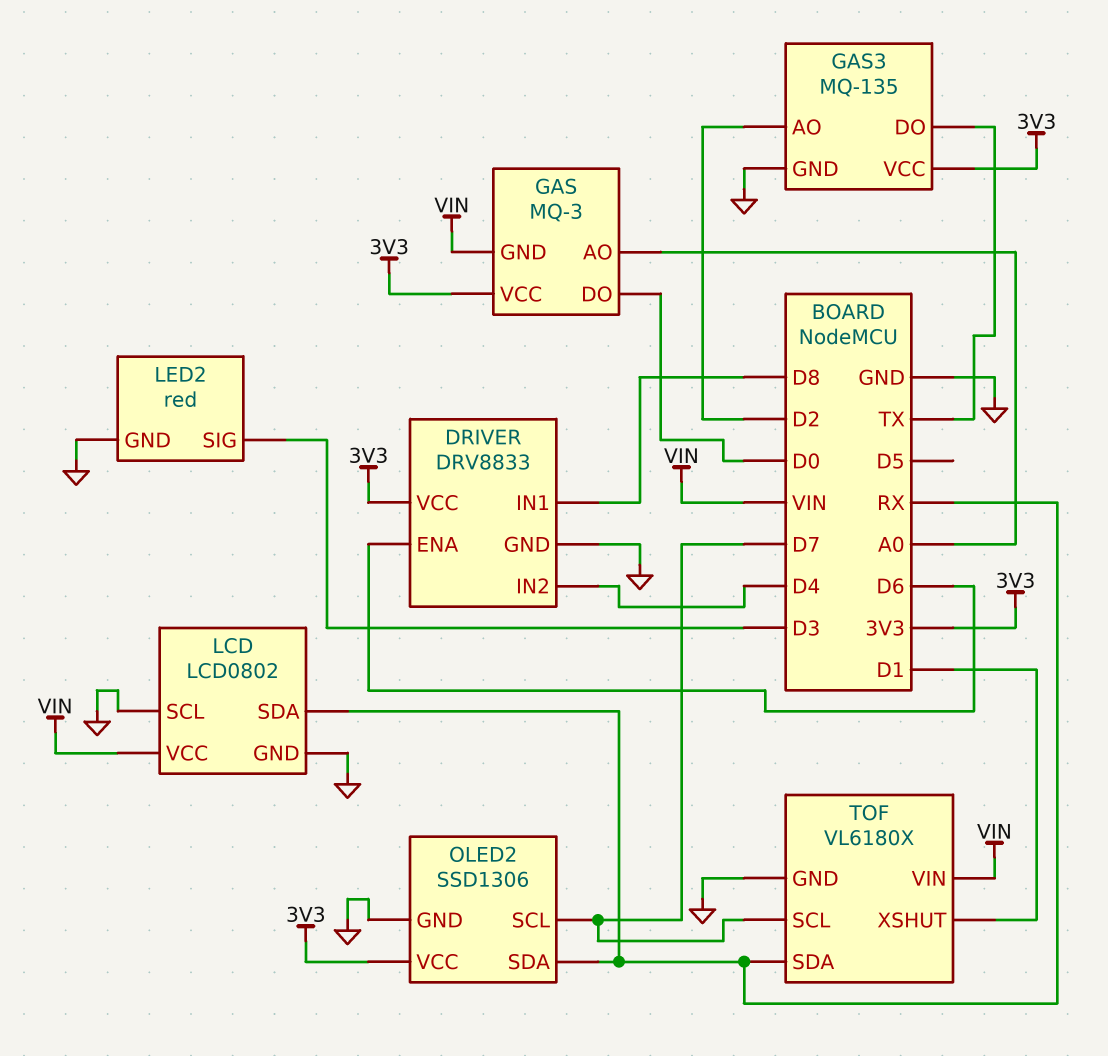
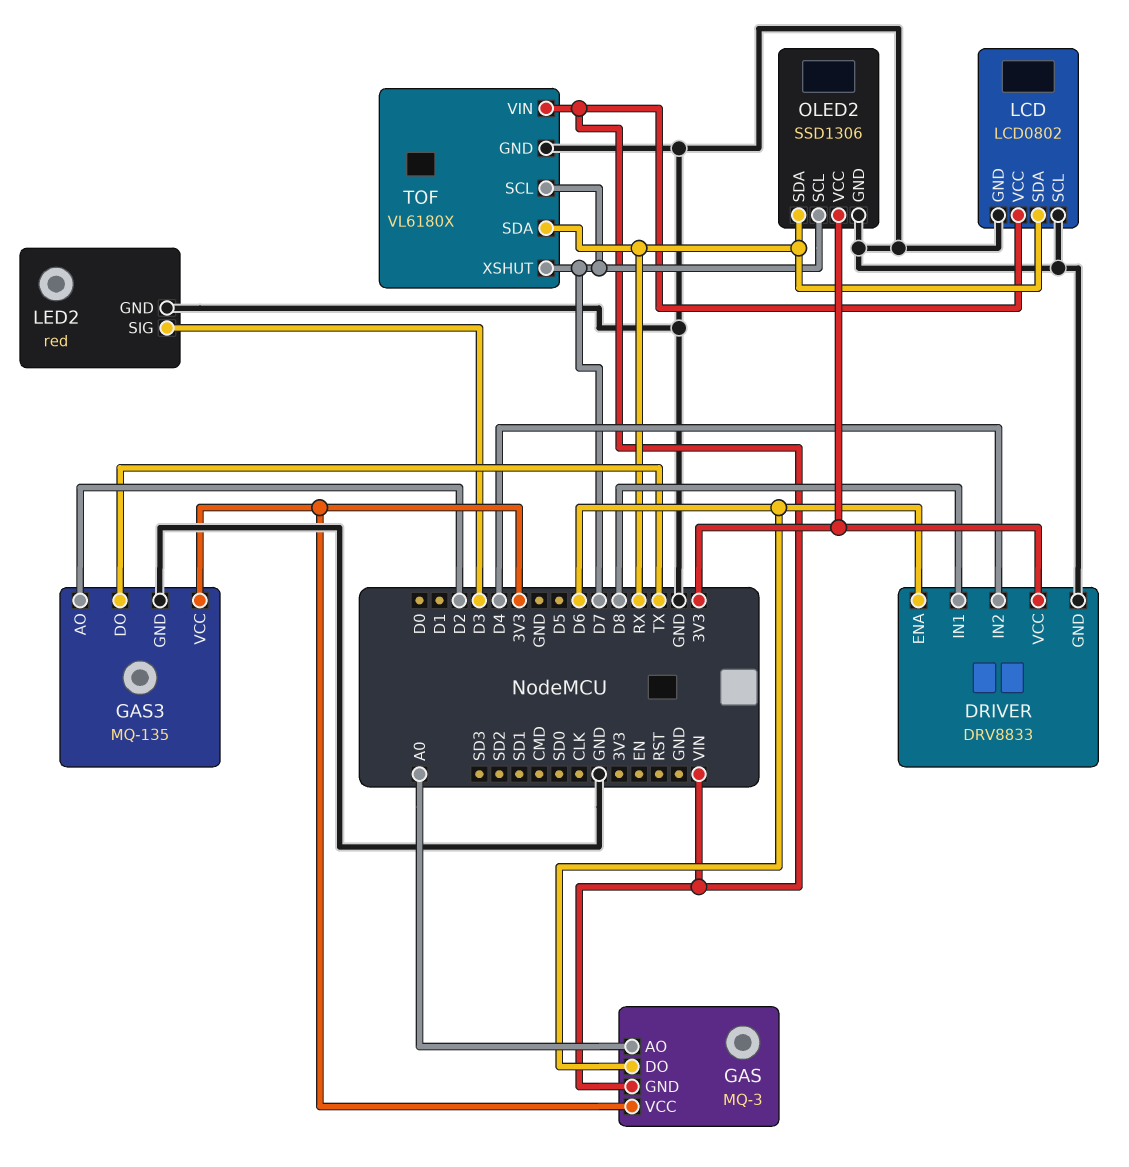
GAS pin DO: D0 -> D6
TOF pin XSHUT: D1 -> D7

